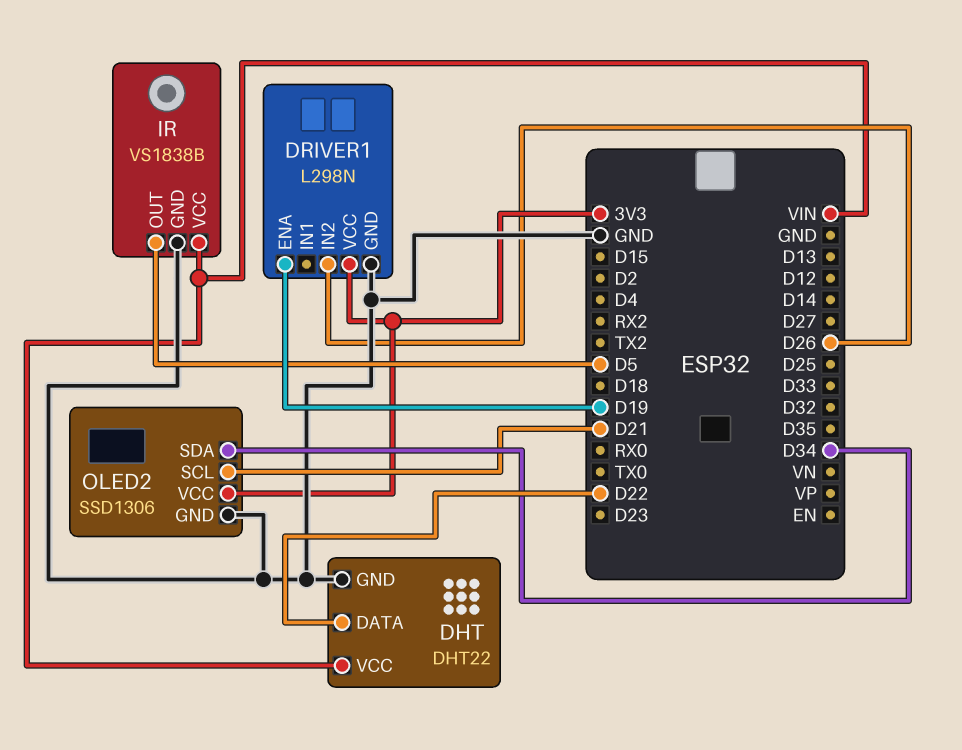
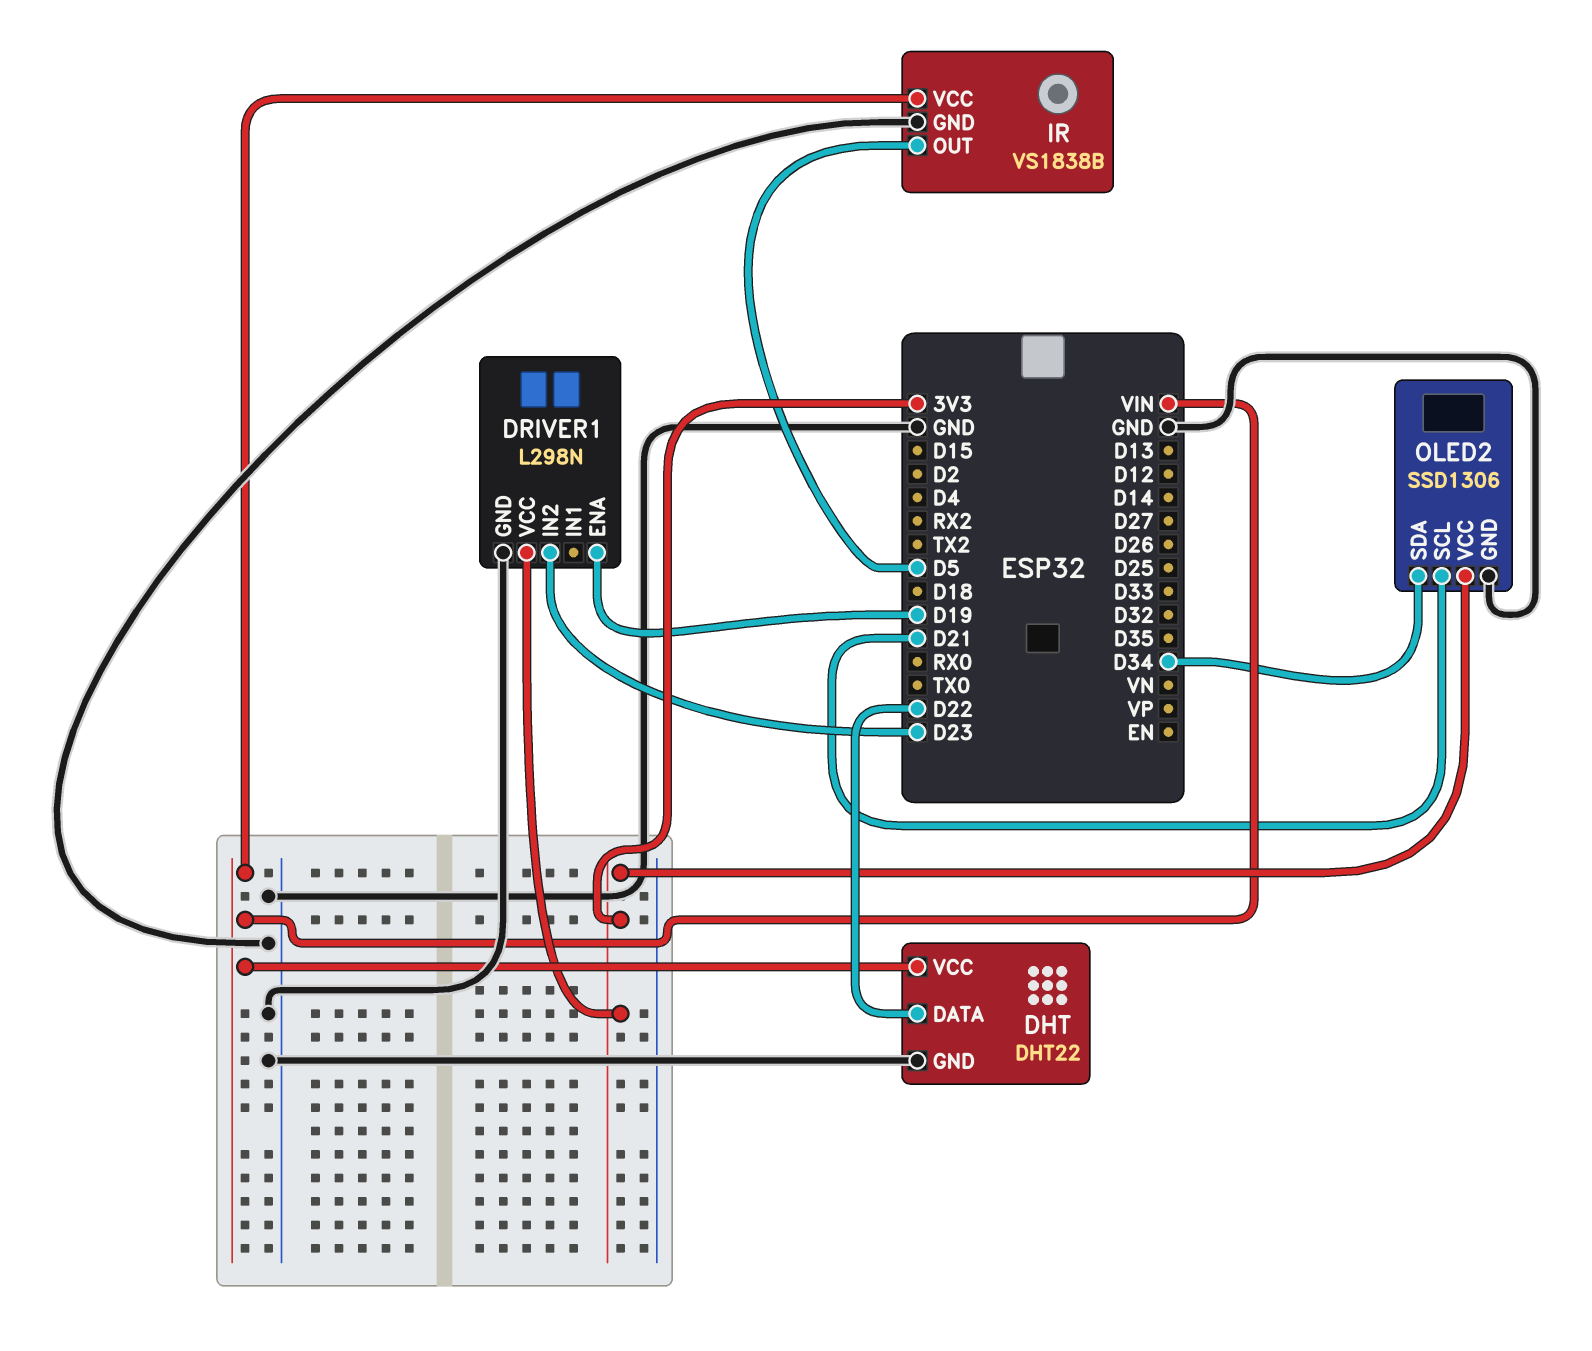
DRIVER1 pin IN2: D26 -> D23

